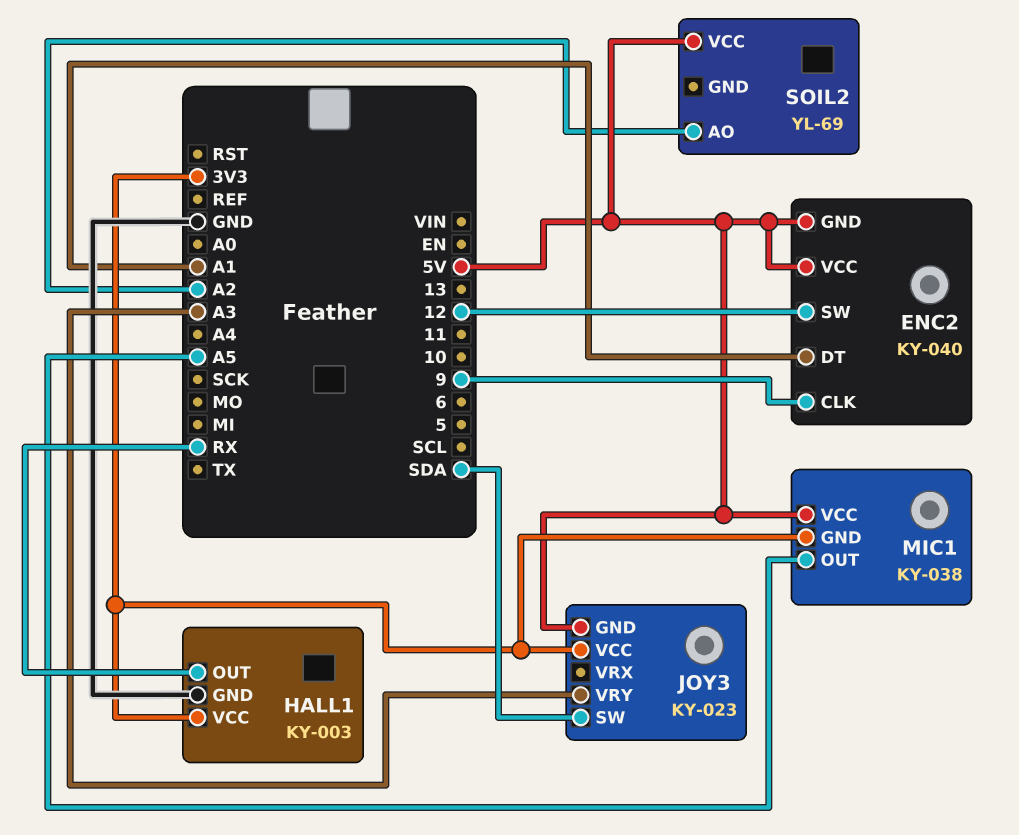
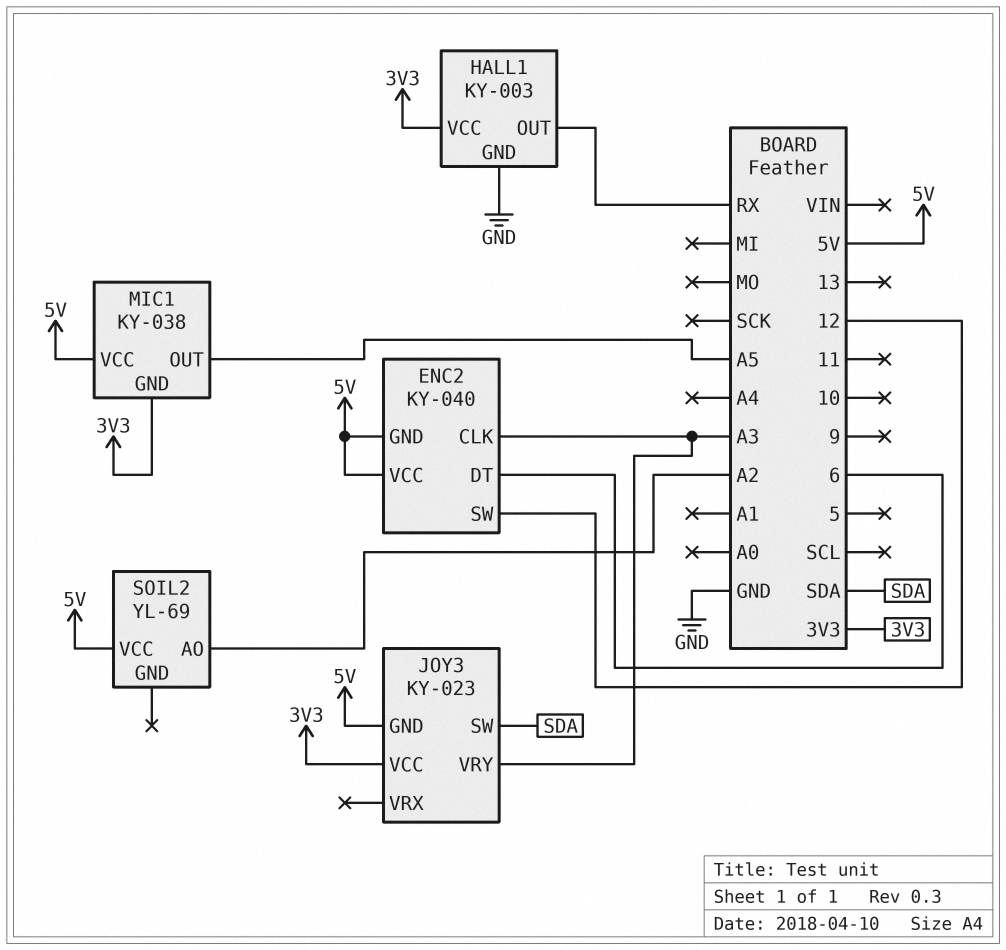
ENC2 pin CLK: 9 -> A3
ENC2 pin DT: A1 -> 6

